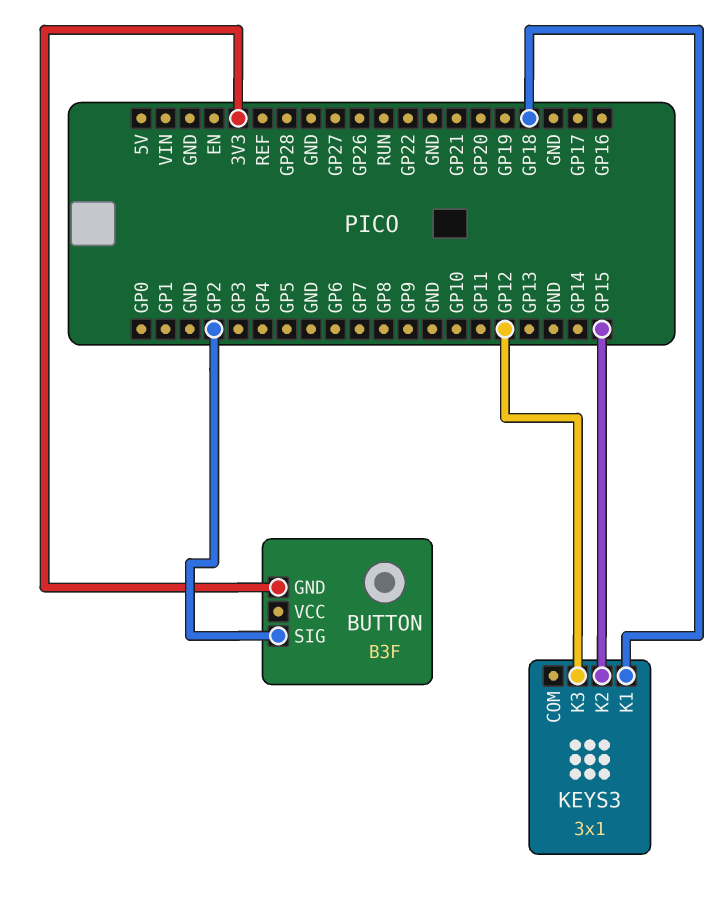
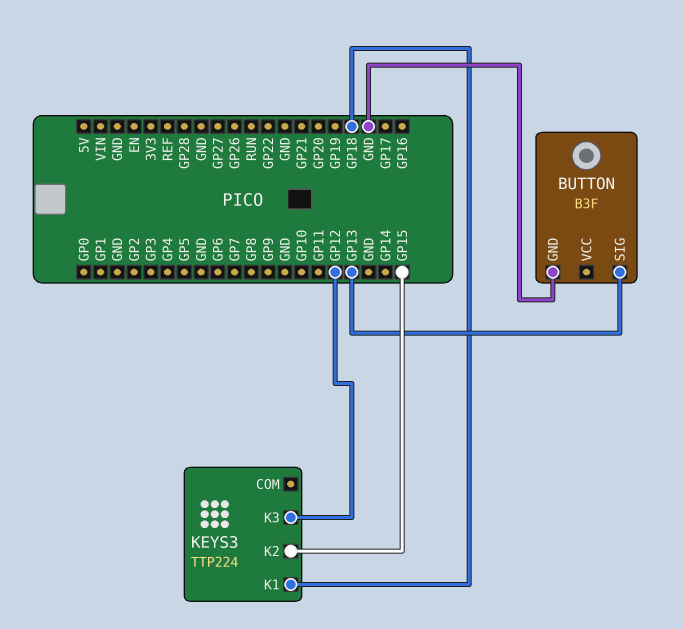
BUTTON pin GND: 3V3 -> GND
BUTTON pin SIG: GP2 -> GP13
KEYS3: 3x1 -> TTP224

